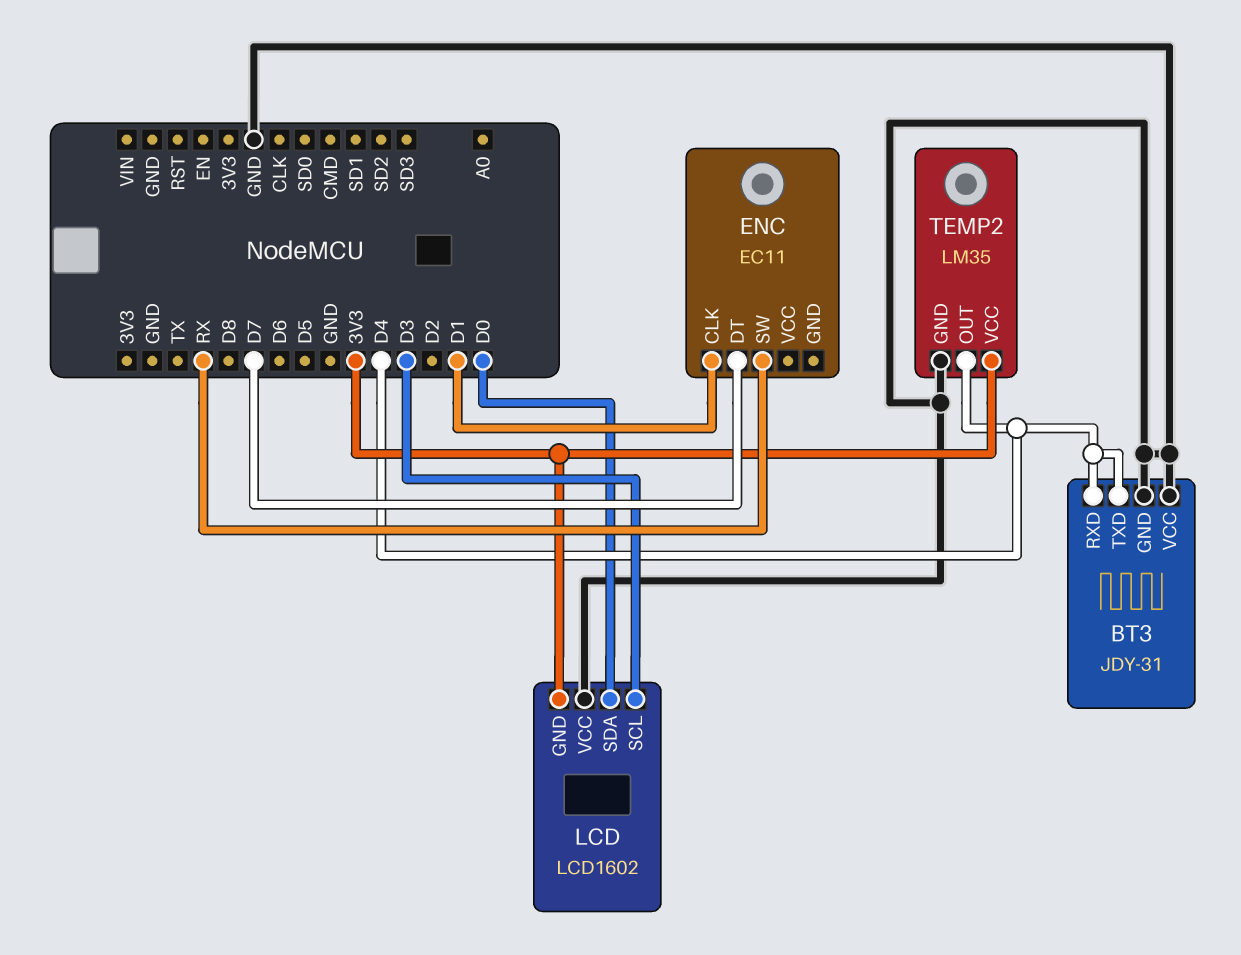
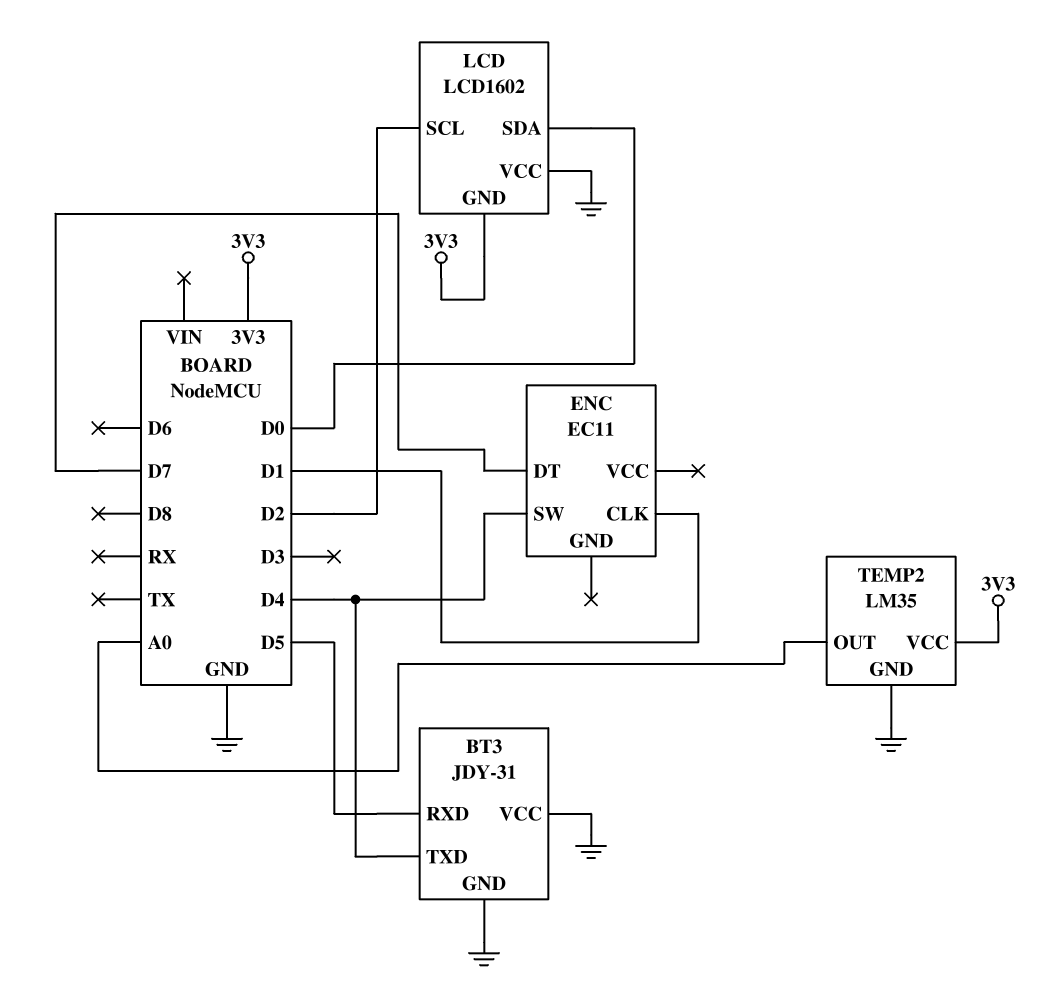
BT3 pin RXD: D4 -> D5
ENC pin SW: RX -> D4
LCD pin SCL: D3 -> D2
TEMP2 pin OUT: D4 -> A0

